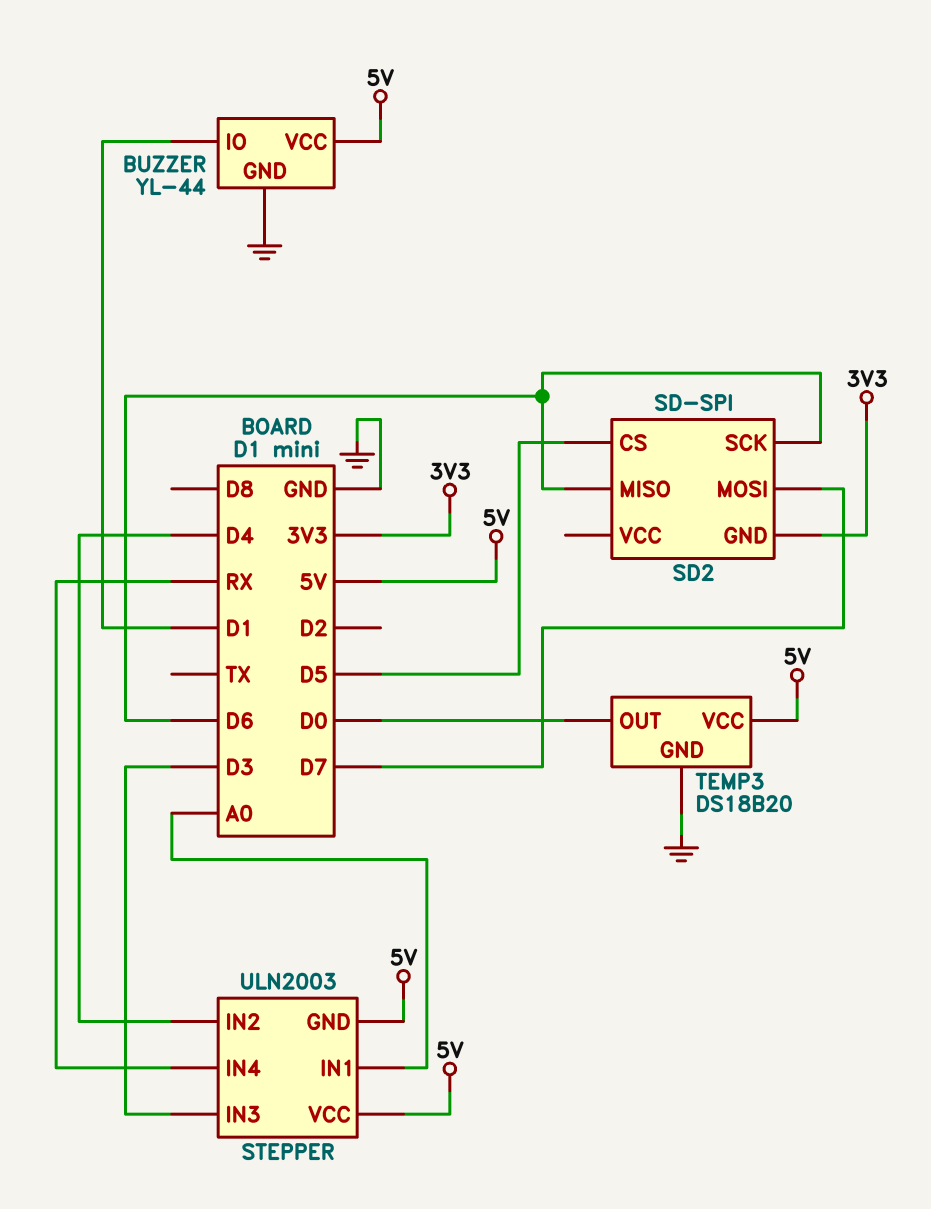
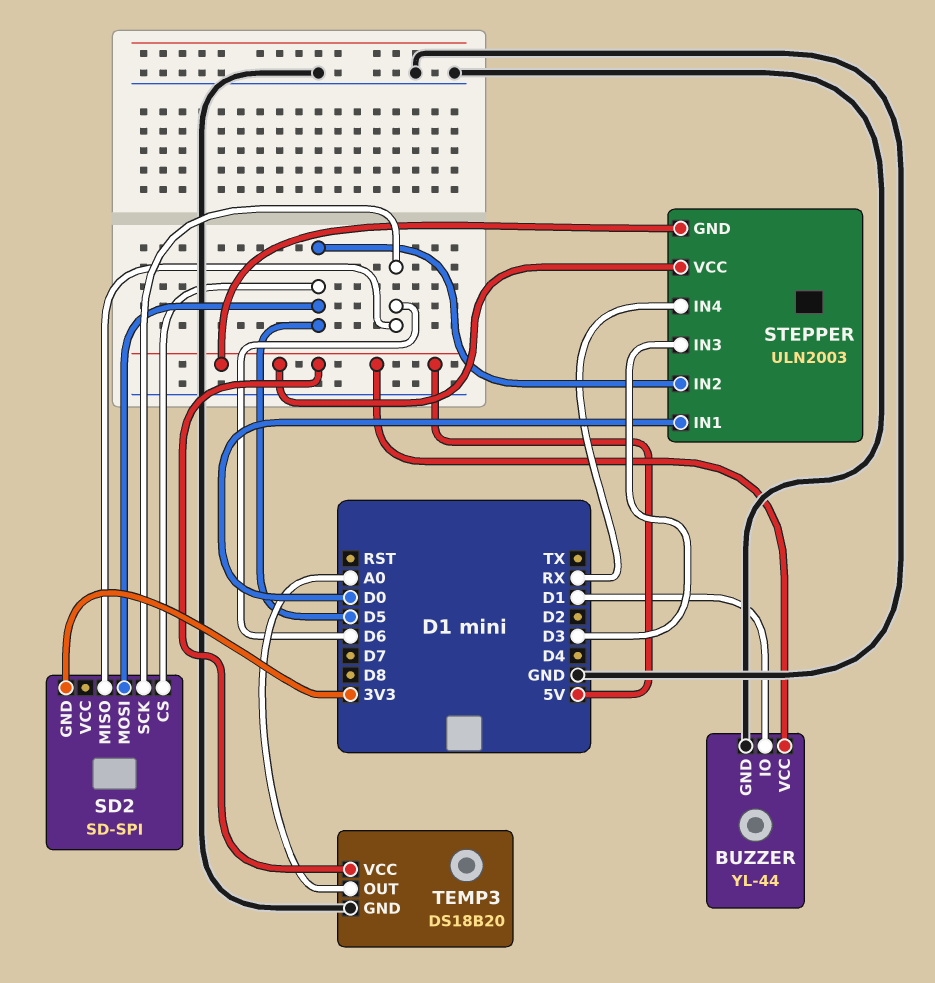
SD2 pin MOSI: D7 -> D5
STEPPER pin IN1: A0 -> D0
STEPPER pin IN2: D4 -> D5
TEMP3 pin OUT: D0 -> A0

